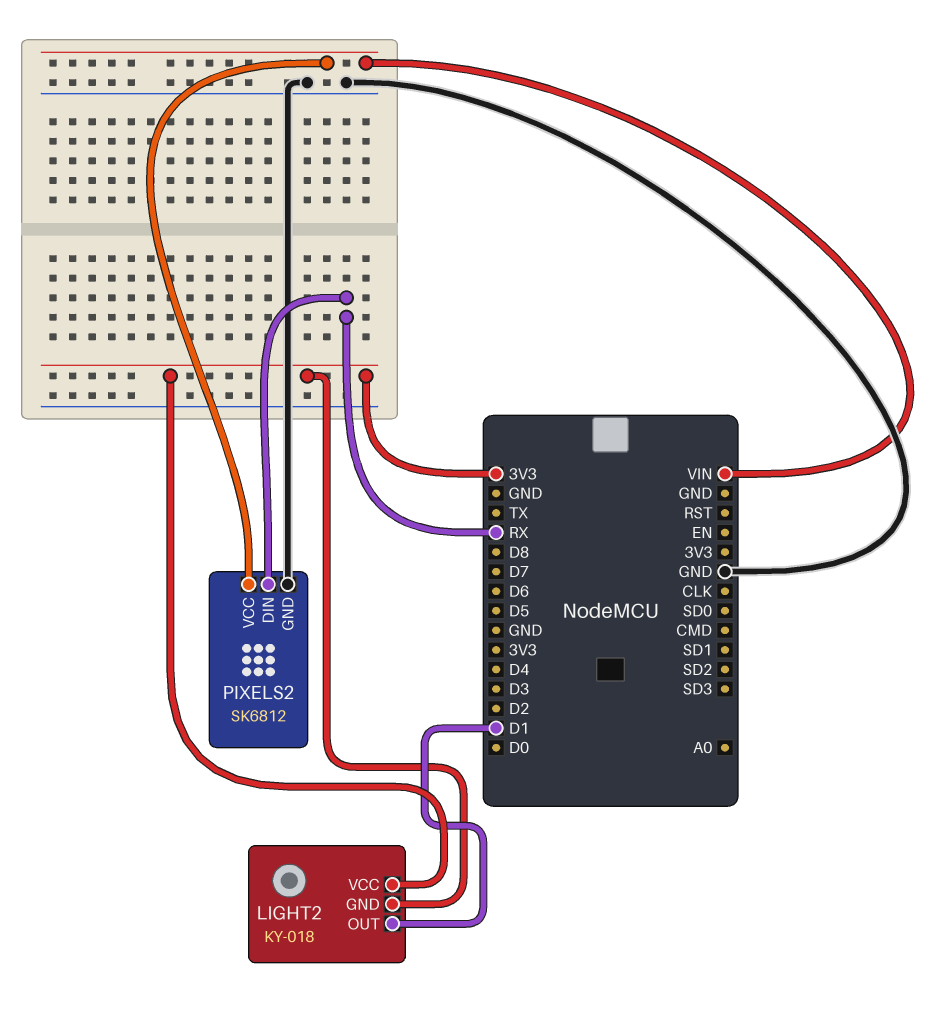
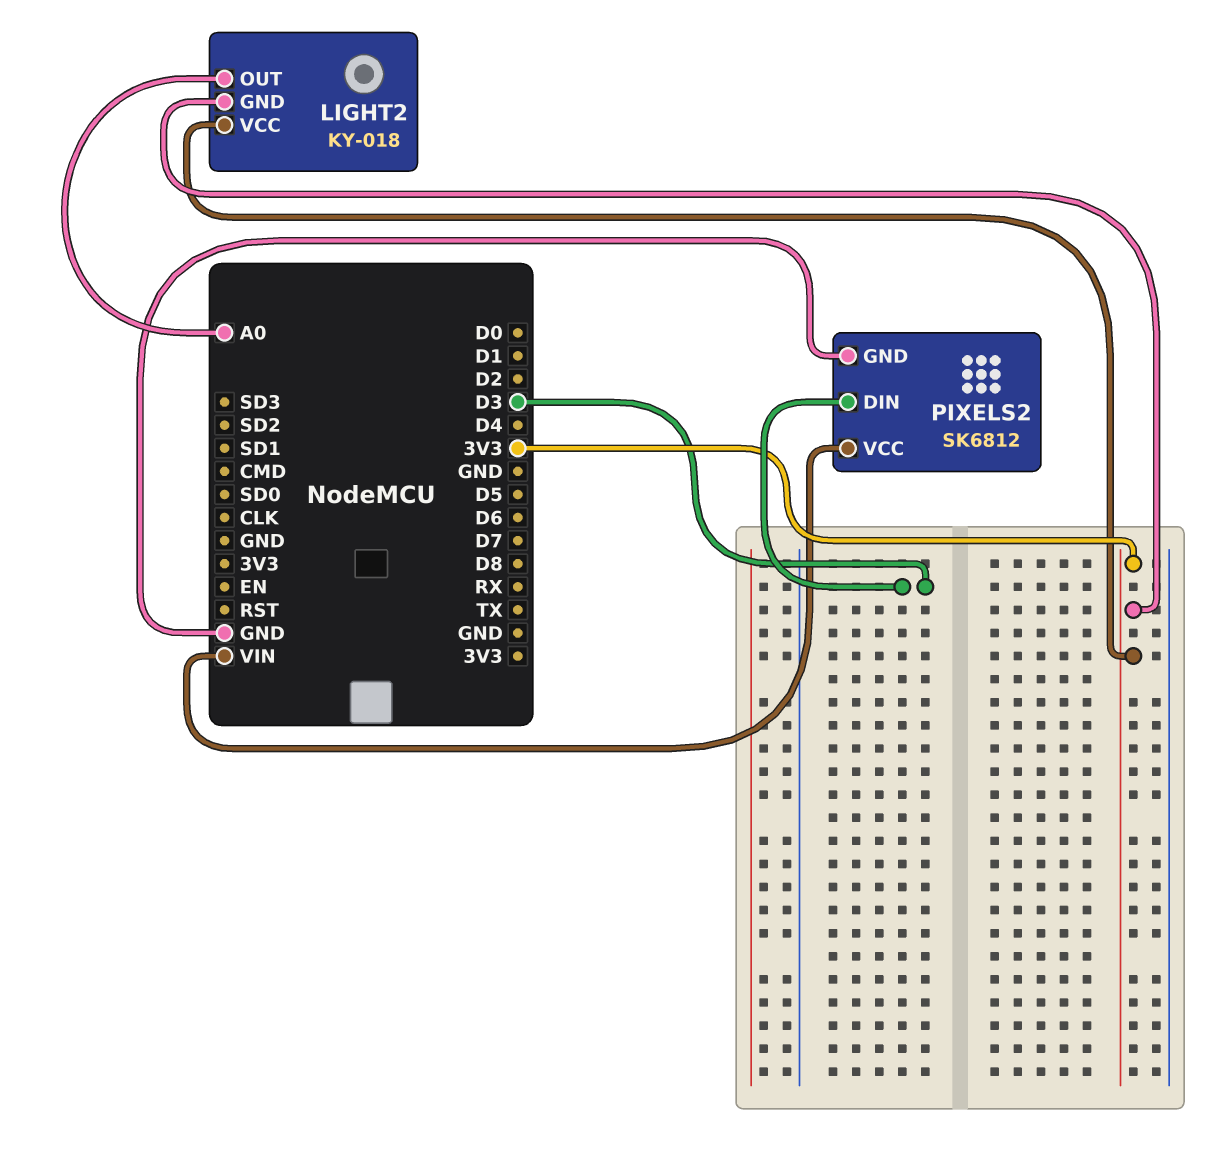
LIGHT2 pin OUT: D1 -> A0
PIXELS2 pin DIN: RX -> D3

